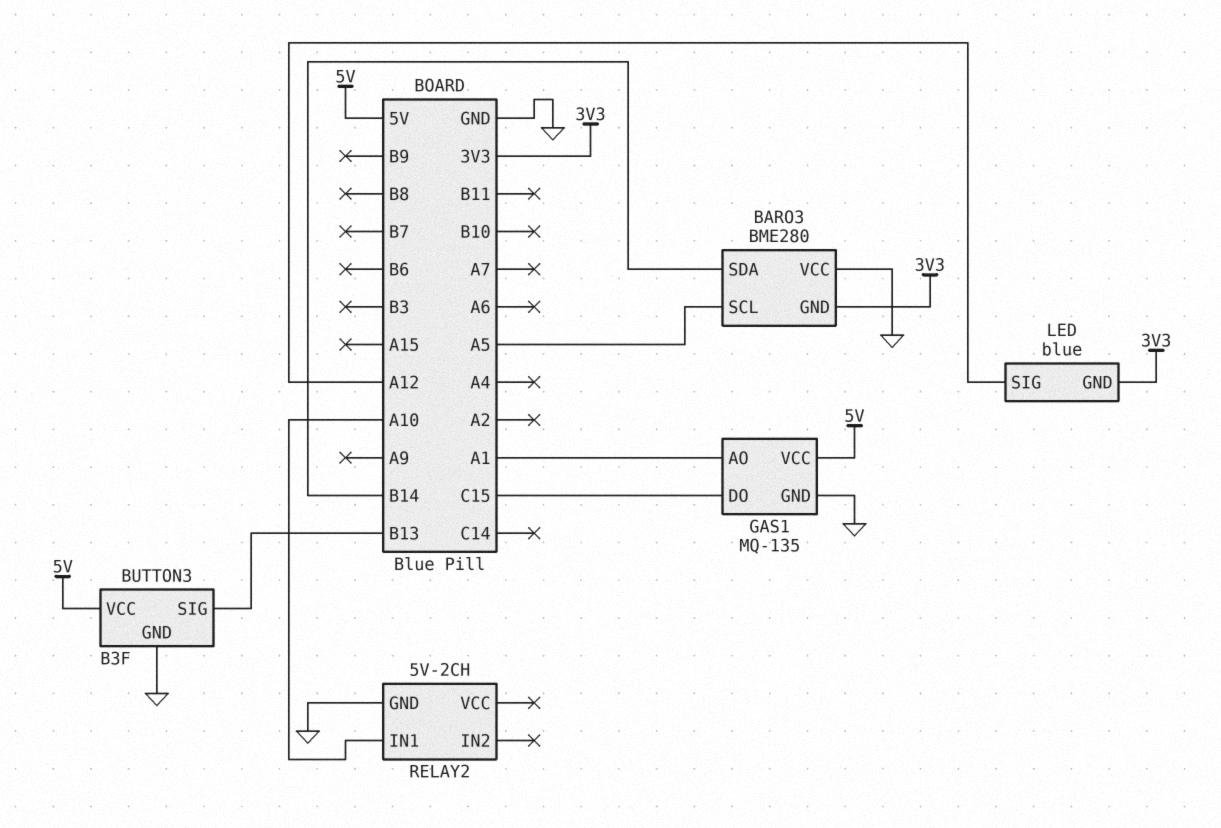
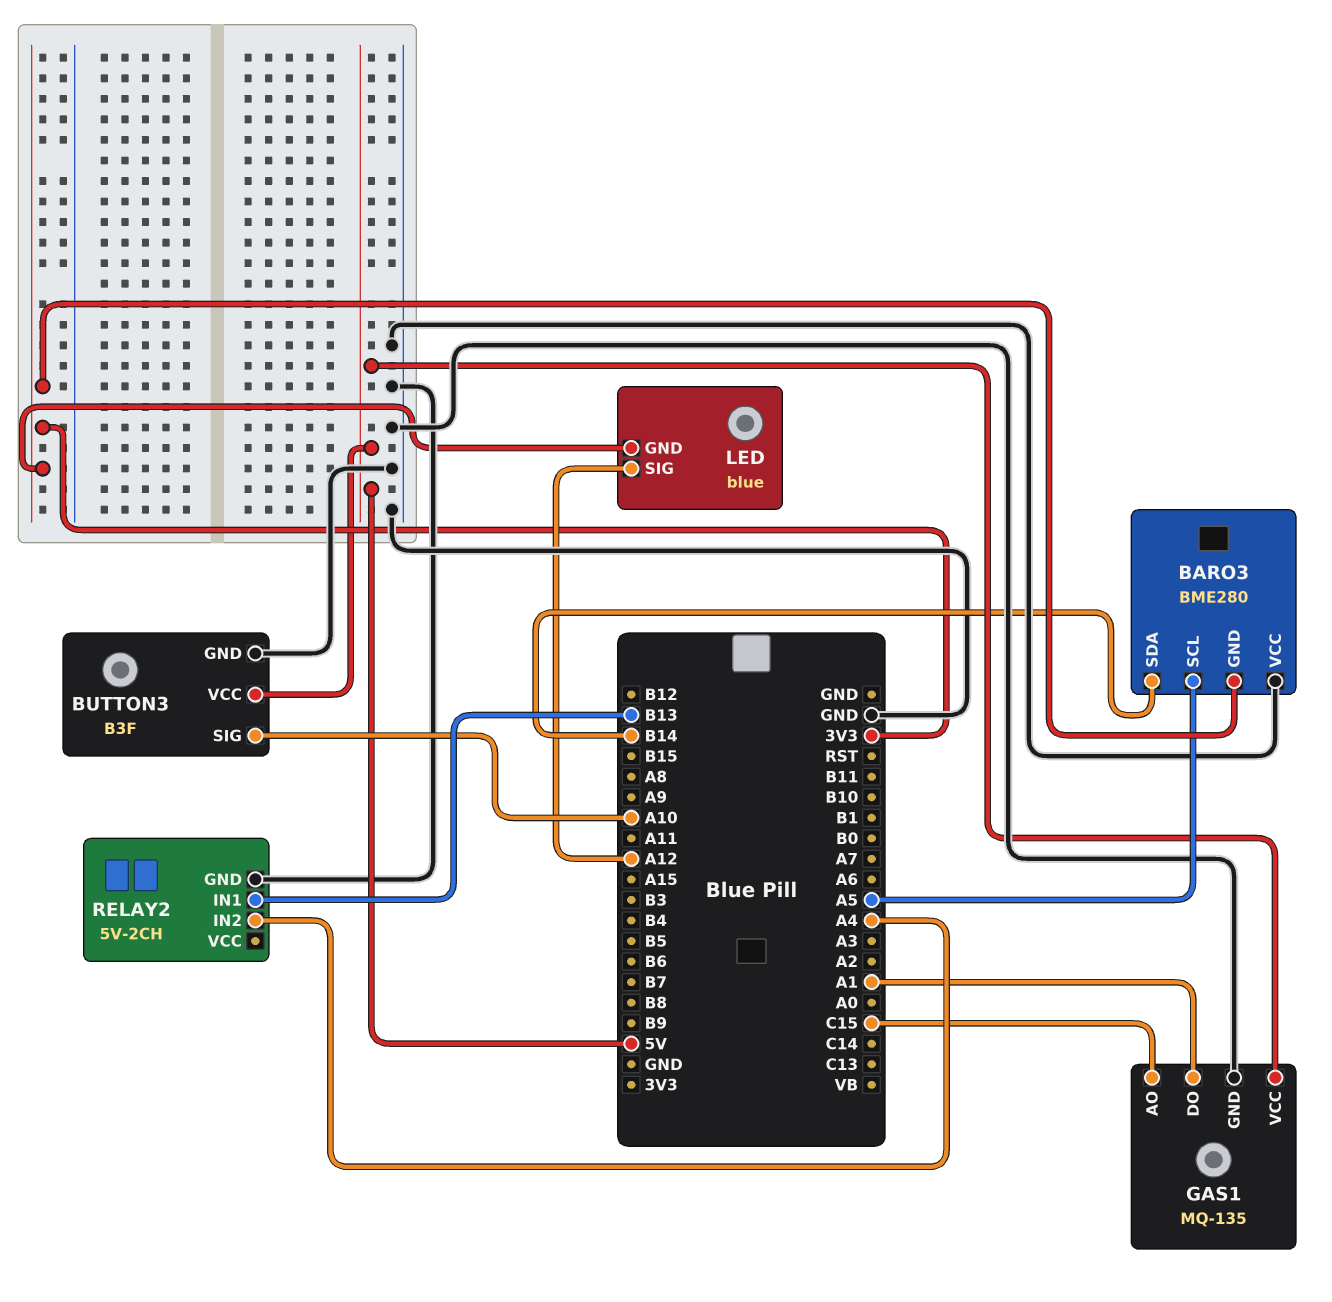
BUTTON3 pin SIG: B13 -> A10
GAS1 pin AO: A1 -> C15
GAS1 pin DO: C15 -> A1
RELAY2 pin IN1: A10 -> B13
RELAY2 pin IN2: none -> A4

